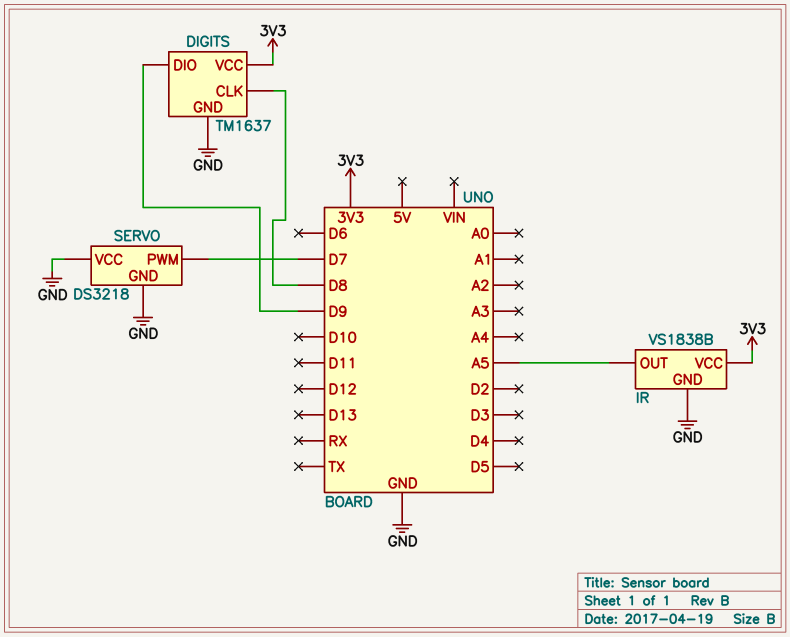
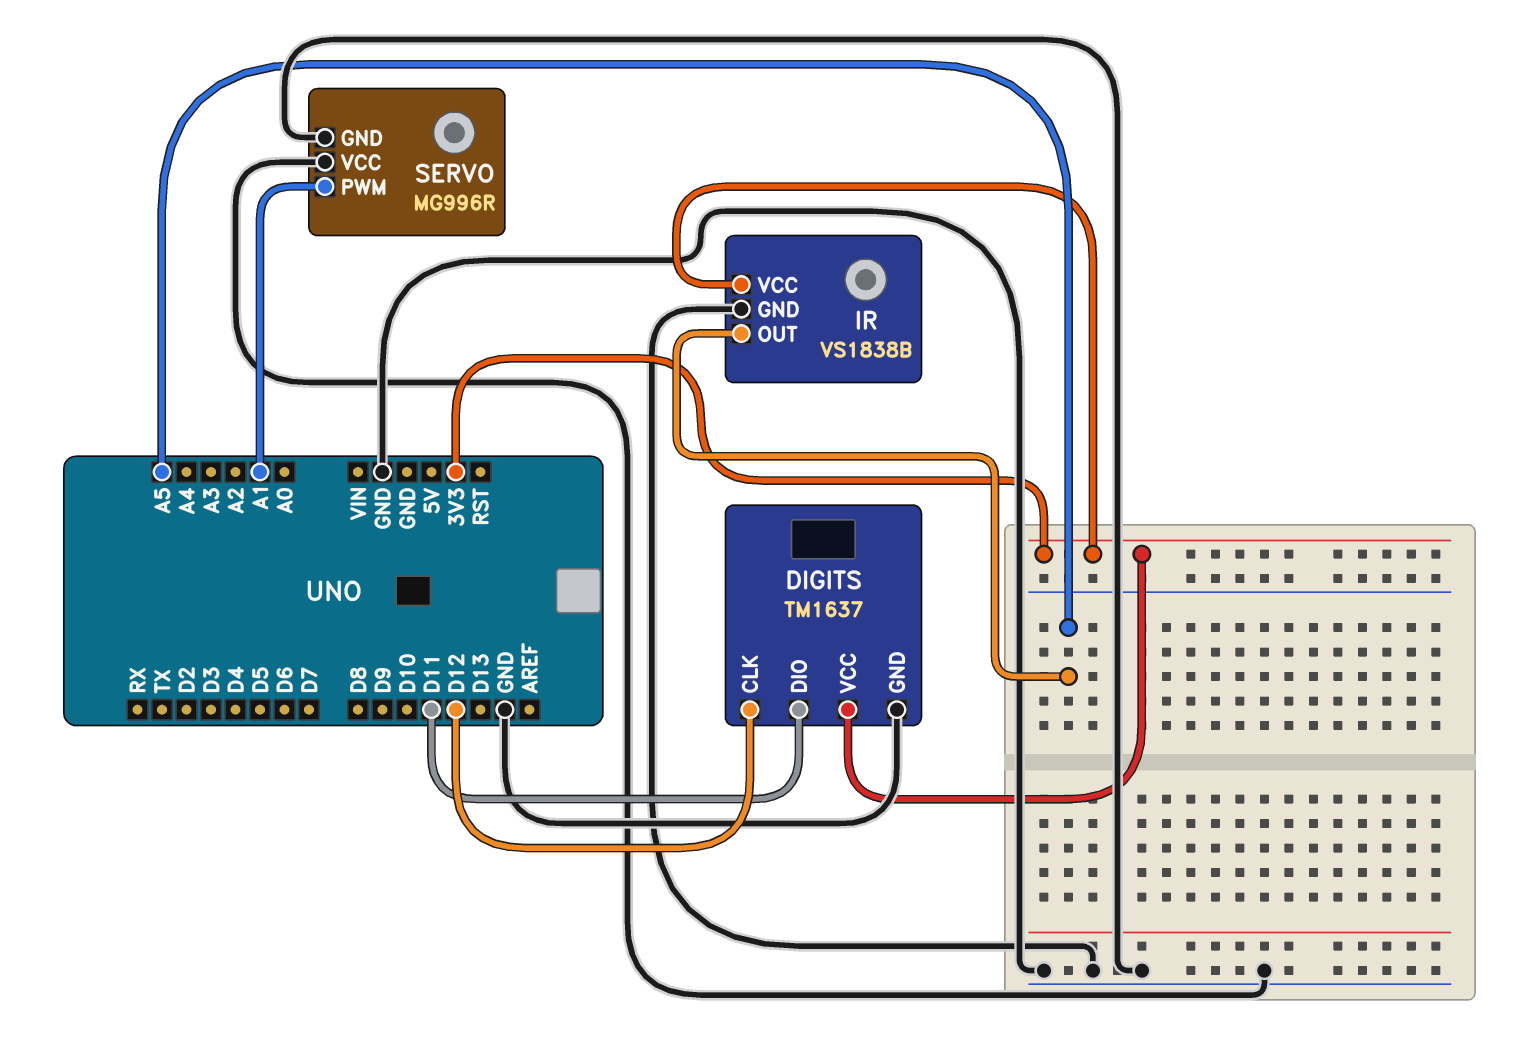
DIGITS pin CLK: D8 -> D12
DIGITS pin DIO: D9 -> D11
SERVO: DS3218 -> MG996R
SERVO pin PWM: D7 -> A1

